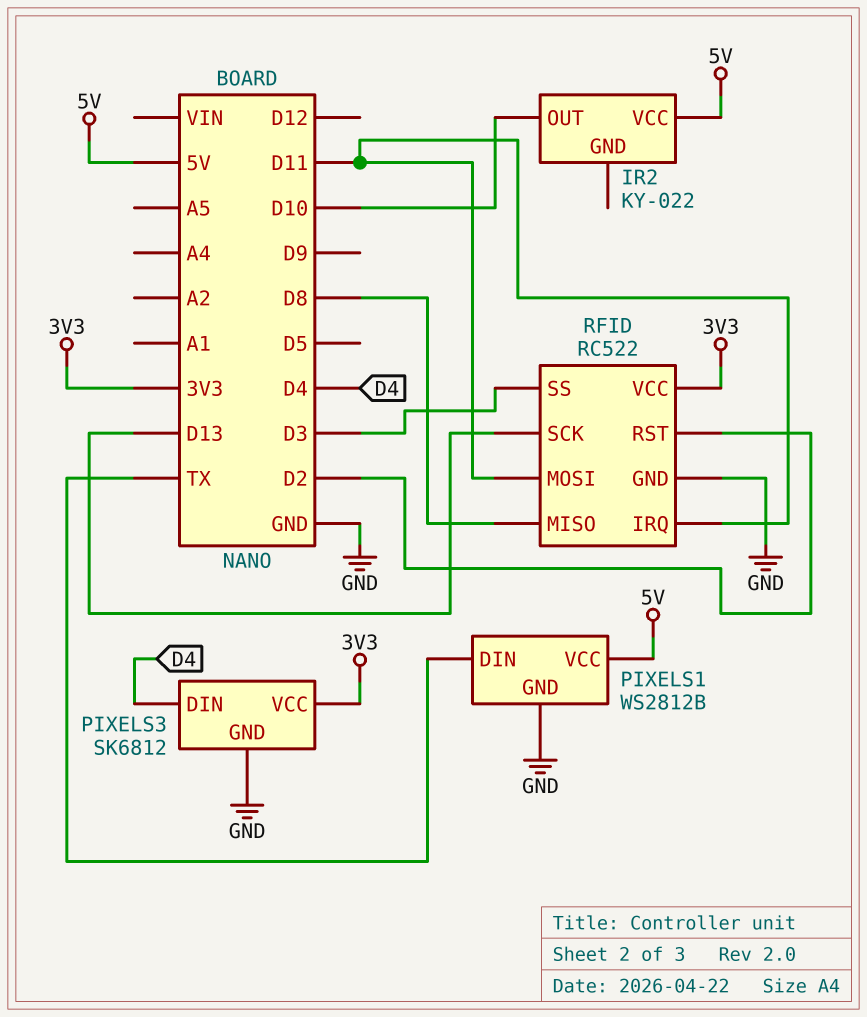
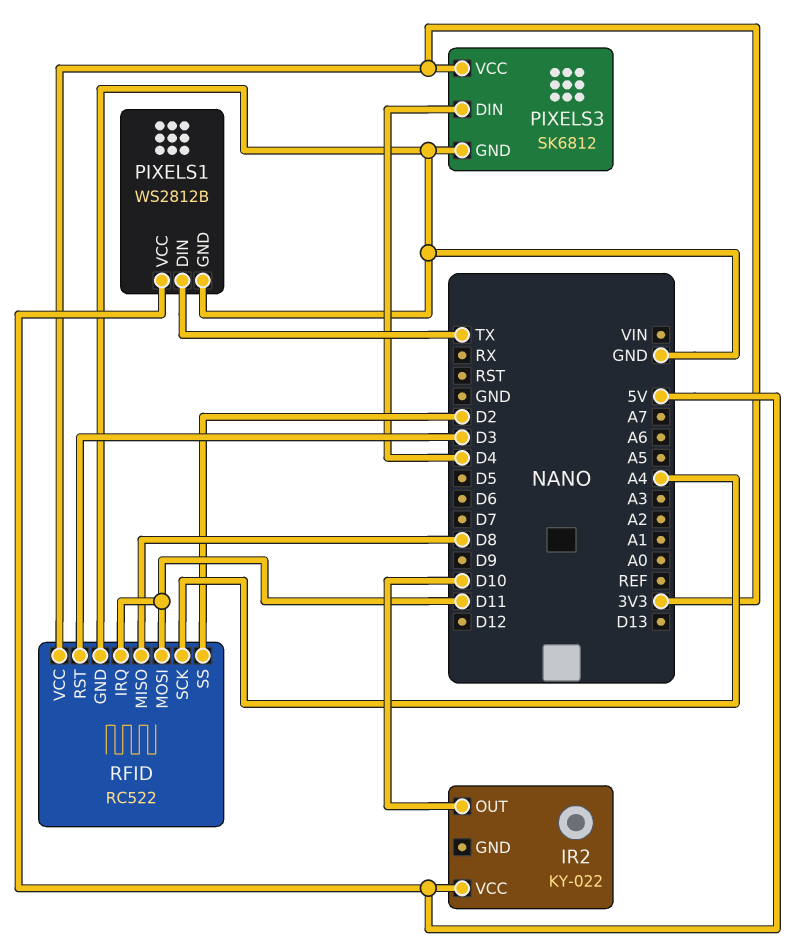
RFID pin RST: D2 -> D3
RFID pin SCK: D13 -> A4
RFID pin SS: D3 -> D2

